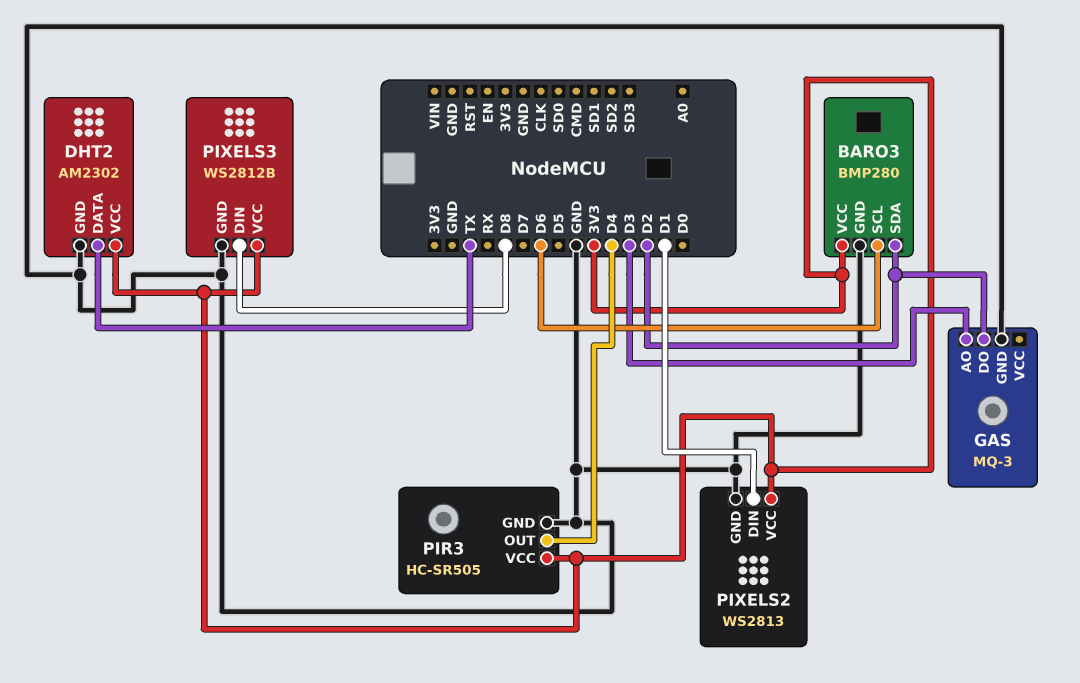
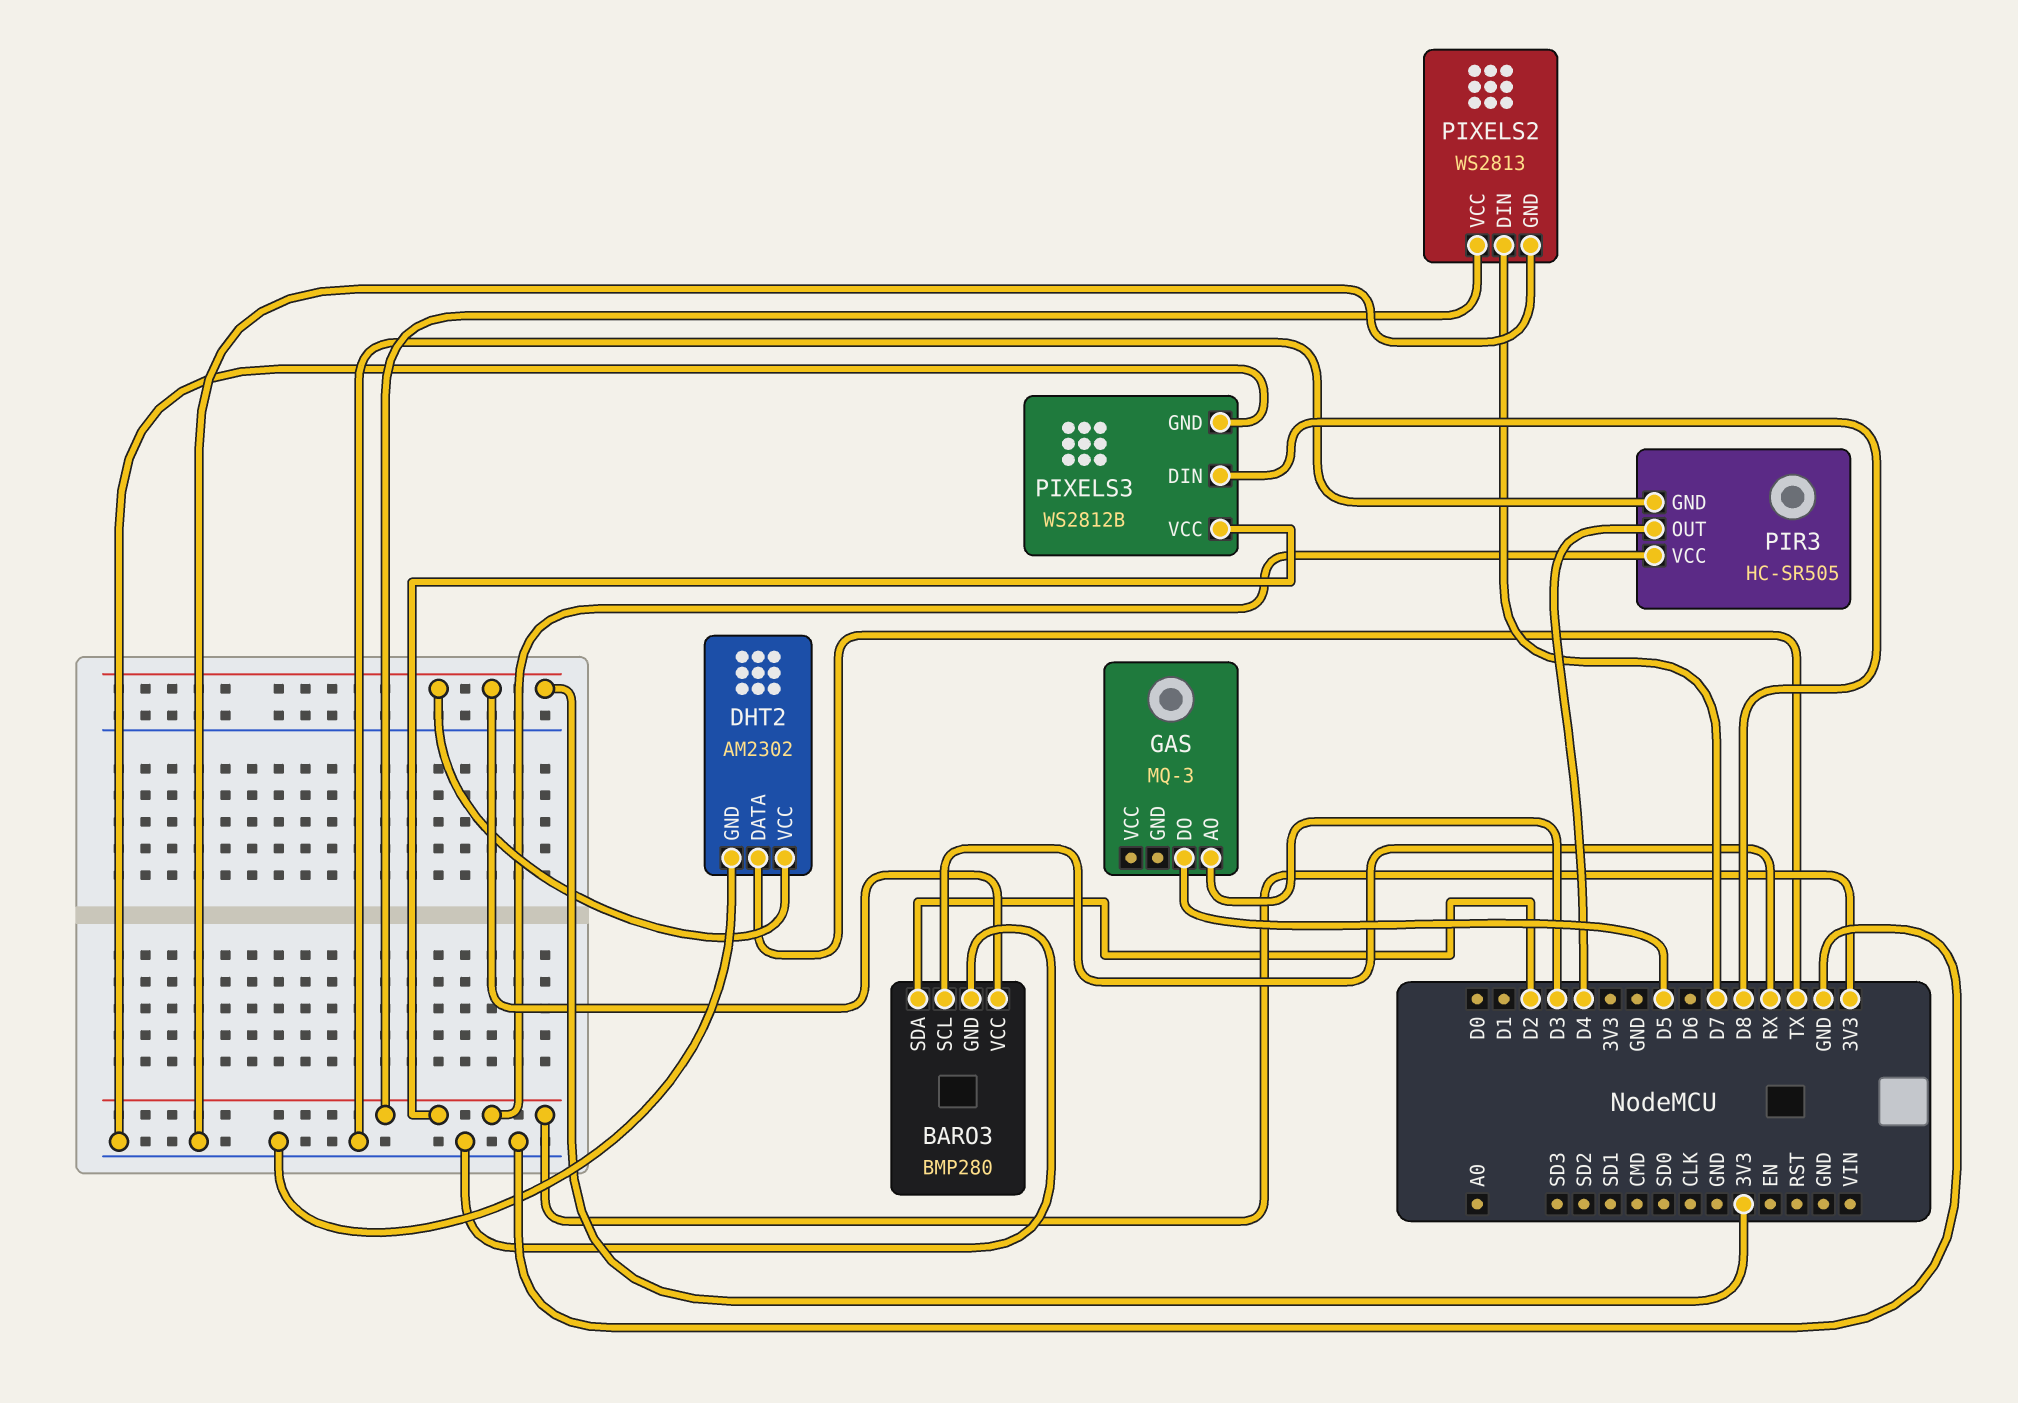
BARO3 pin SCL: D6 -> RX
GAS pin DO: D2 -> D5
GAS pin GND: GND -> none
PIXELS2 pin DIN: D1 -> D7

